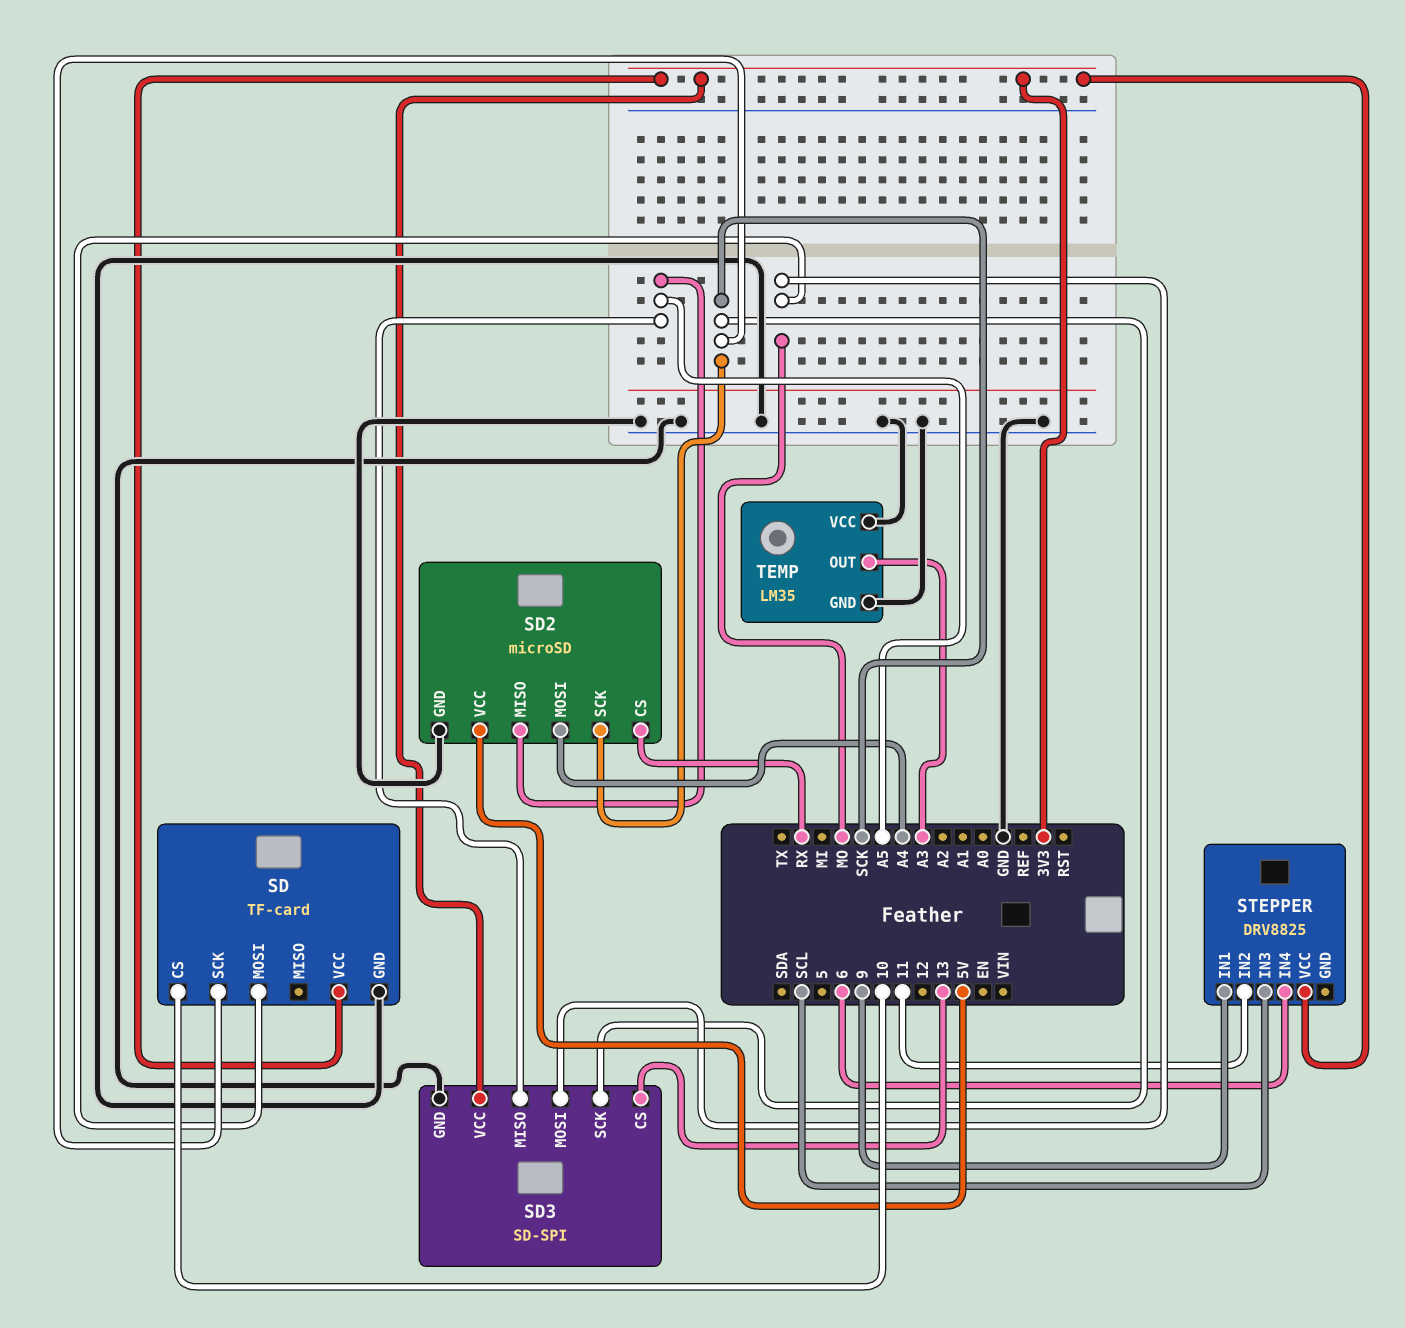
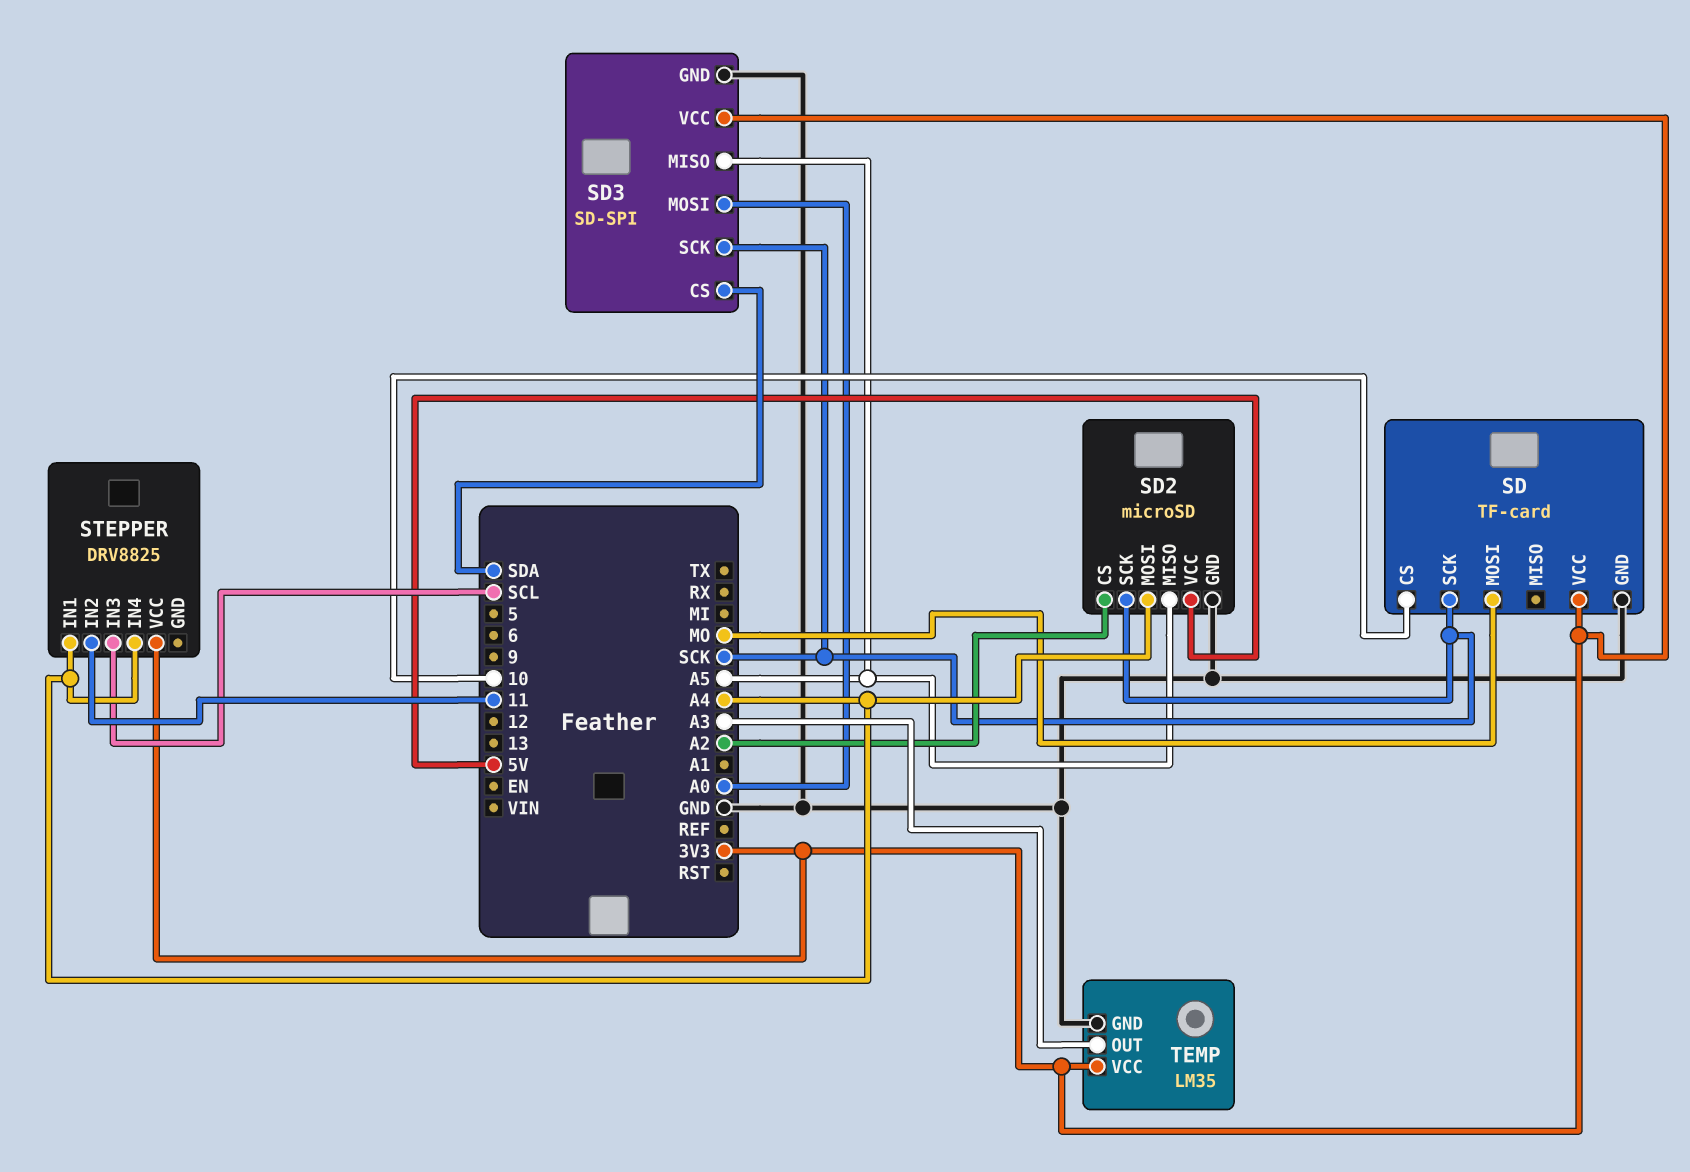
SD2 pin CS: RX -> A2
SD3 pin CS: 13 -> SDA
SD3 pin MOSI: MO -> A0
STEPPER pin IN1: 9 -> A4
STEPPER pin IN4: 6 -> A4
TEMP pin VCC: GND -> 3V3

